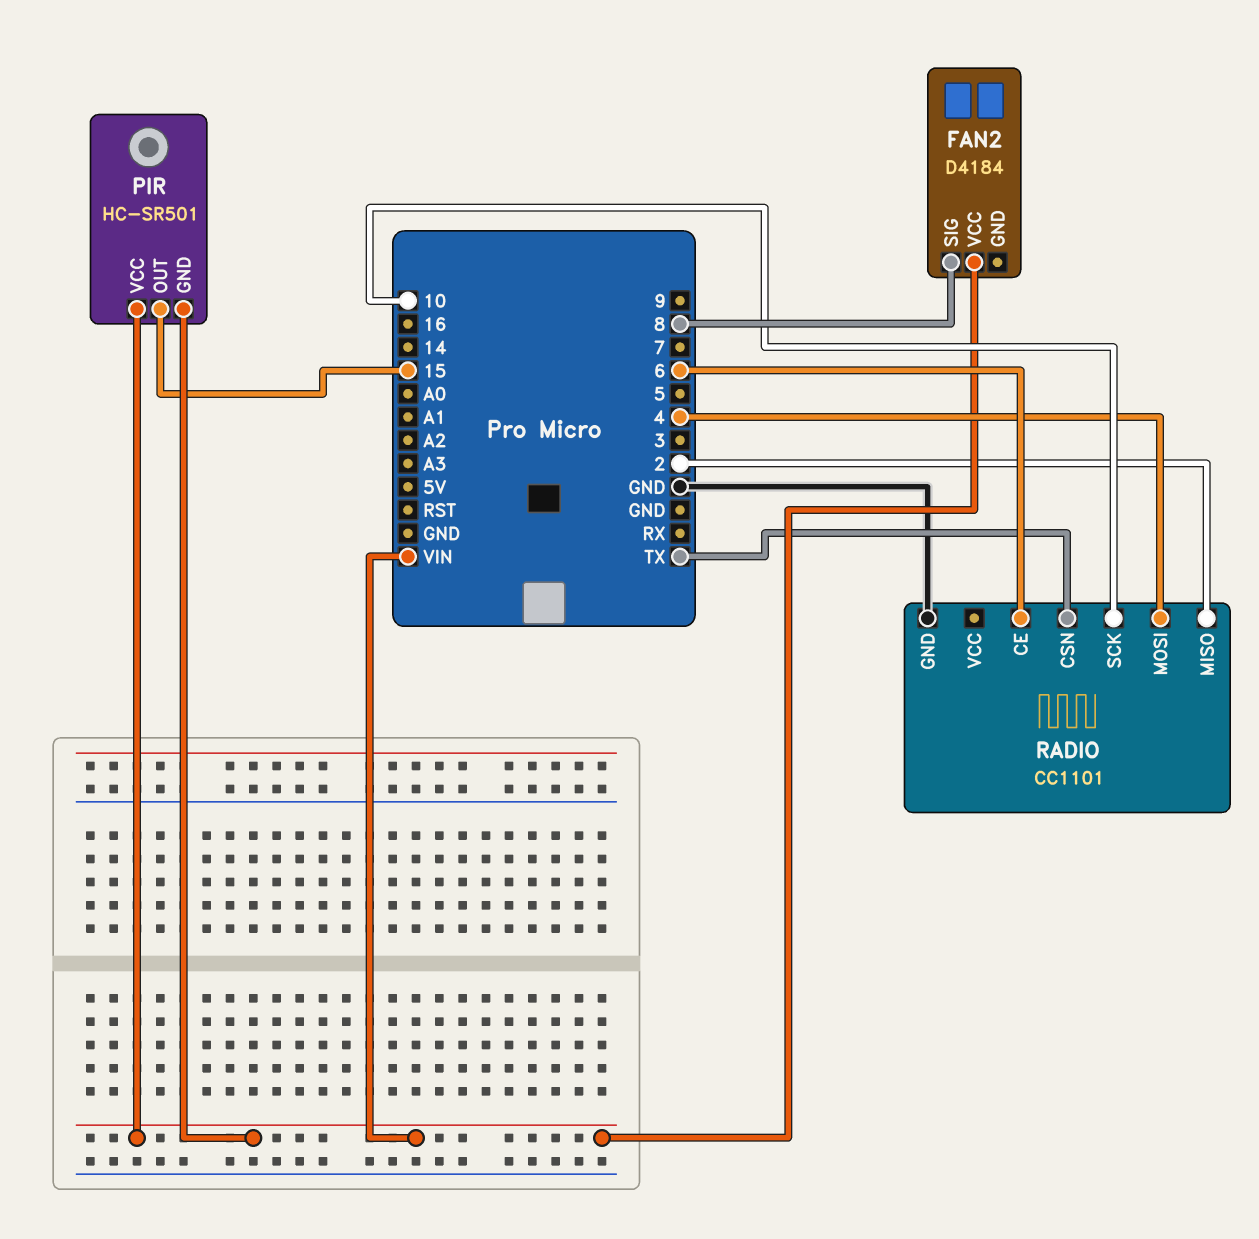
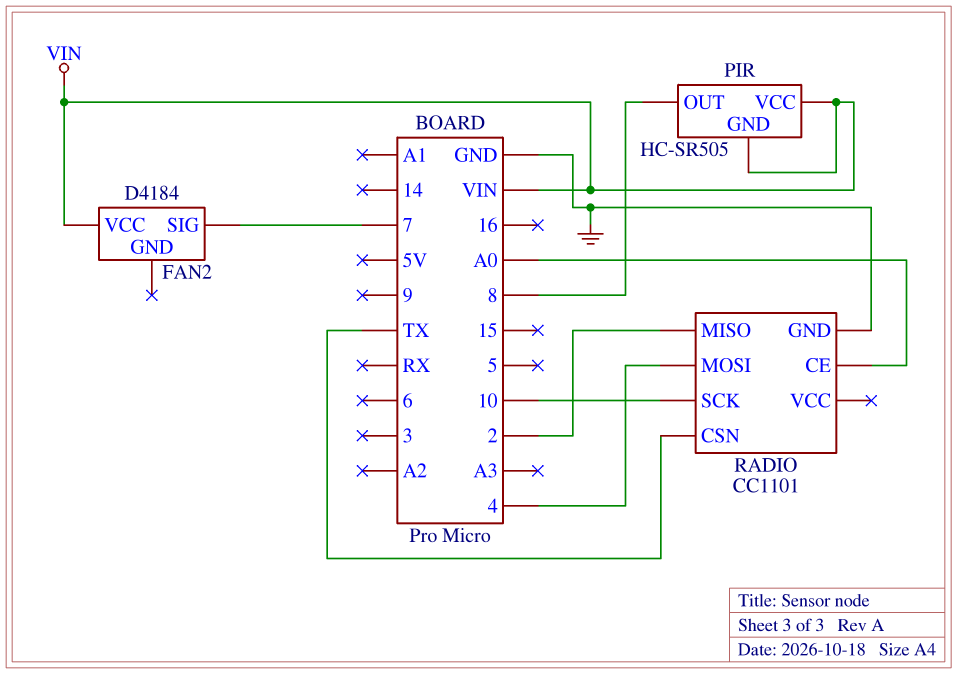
FAN2 pin SIG: 8 -> 7
PIR: HC-SR501 -> HC-SR505
PIR pin OUT: 15 -> 8
RADIO pin CE: 6 -> A0

